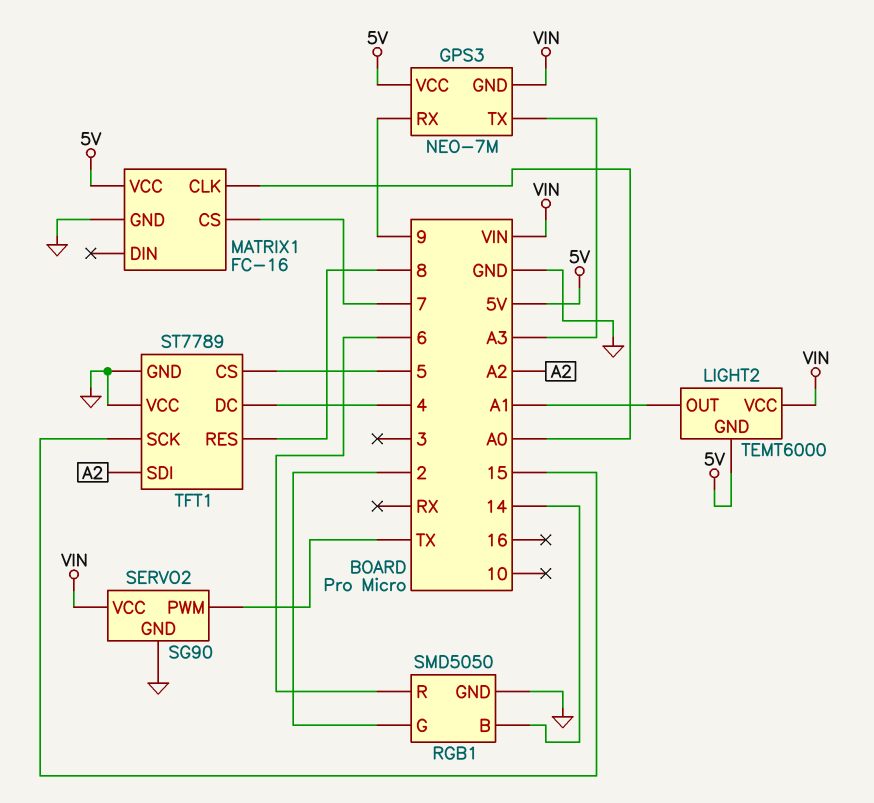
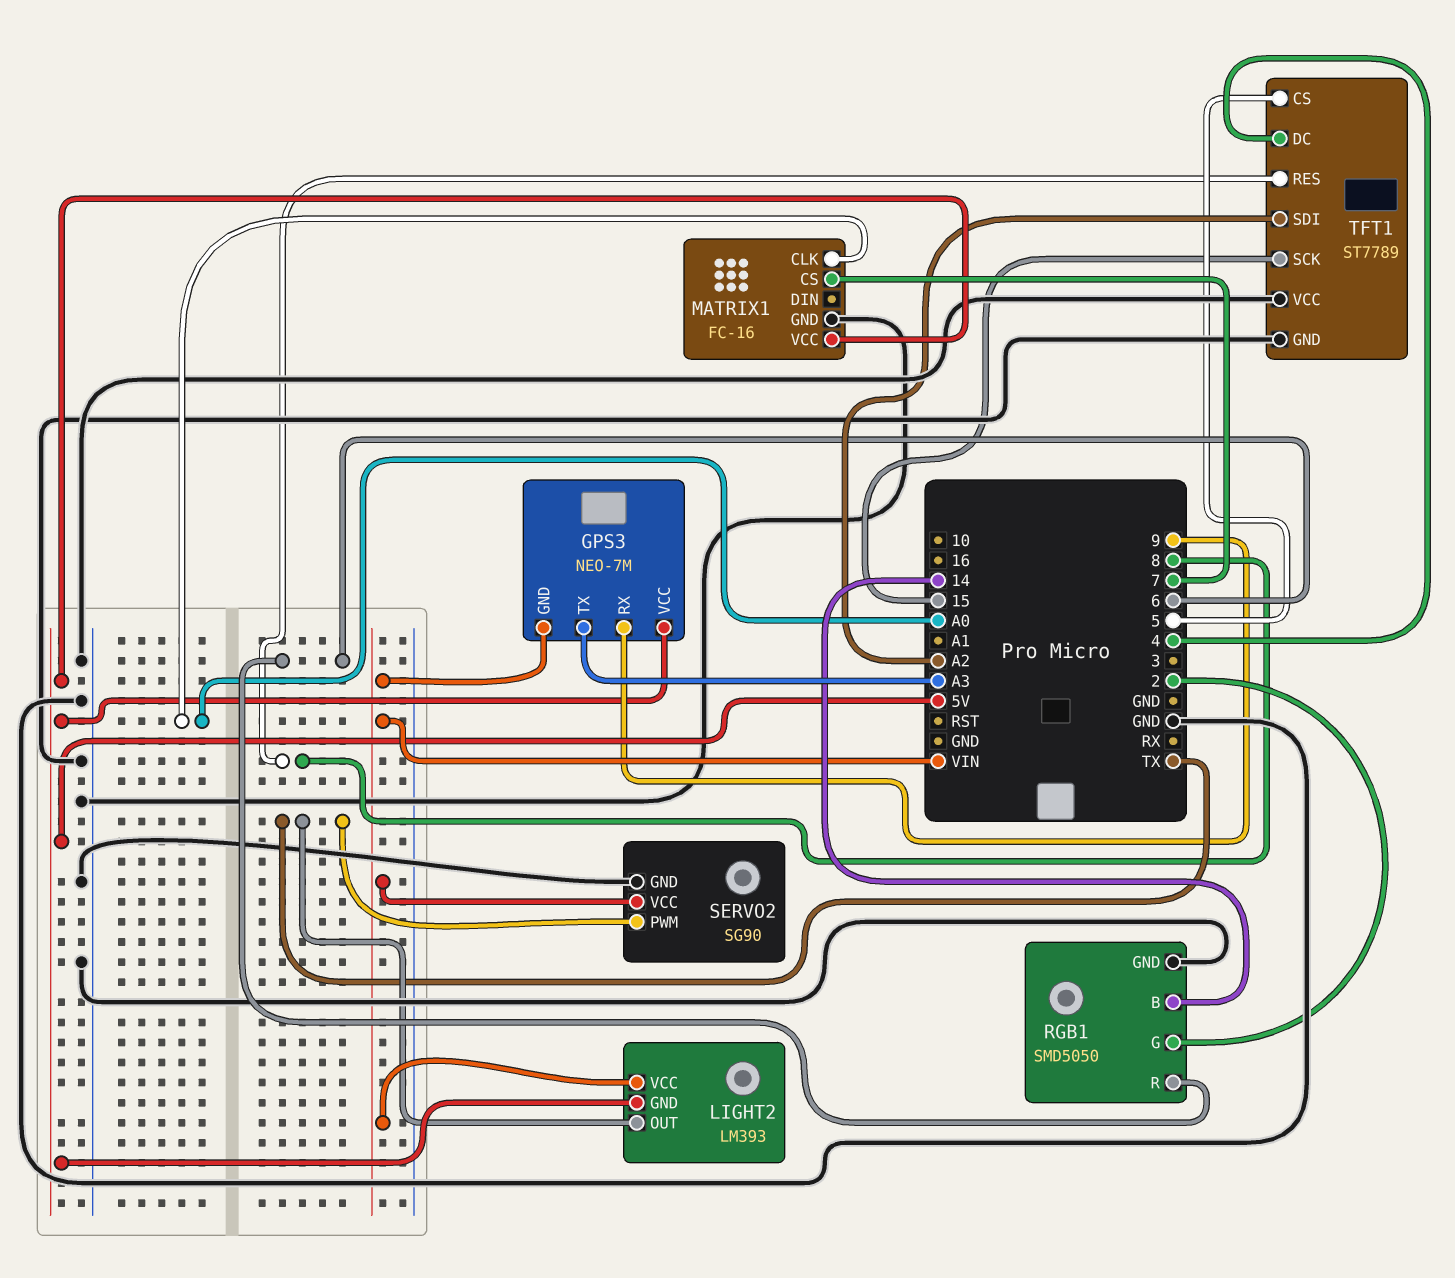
LIGHT2: TEMT6000 -> LM393
LIGHT2 pin OUT: A1 -> TX

